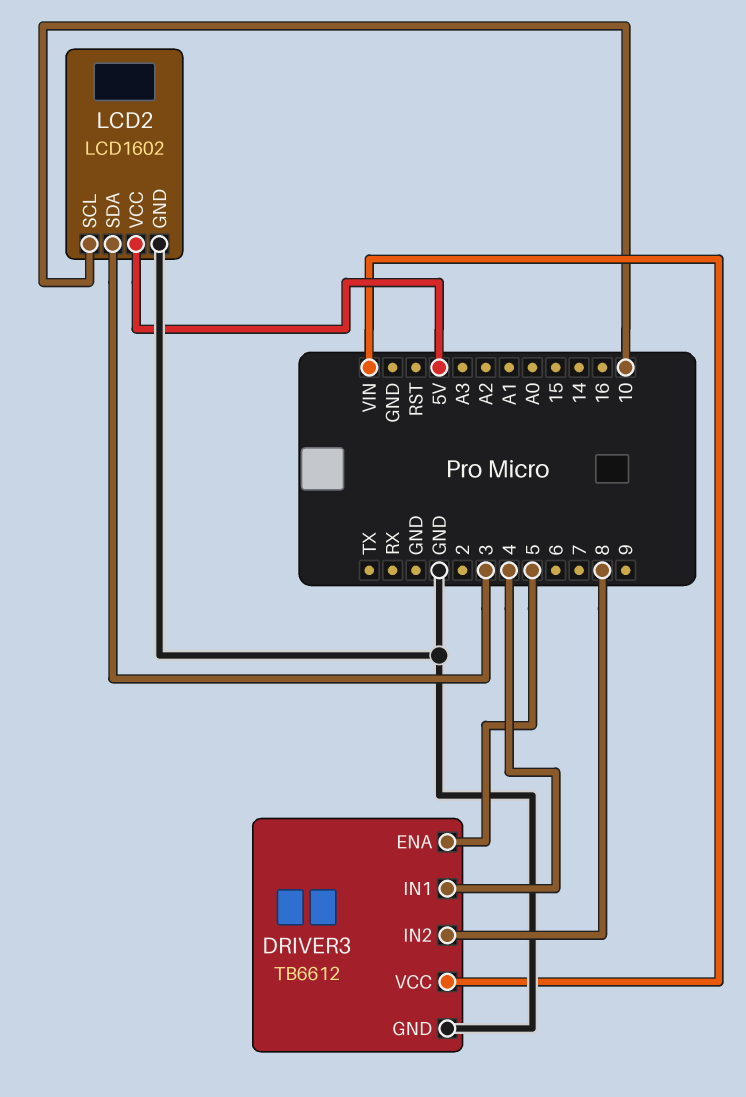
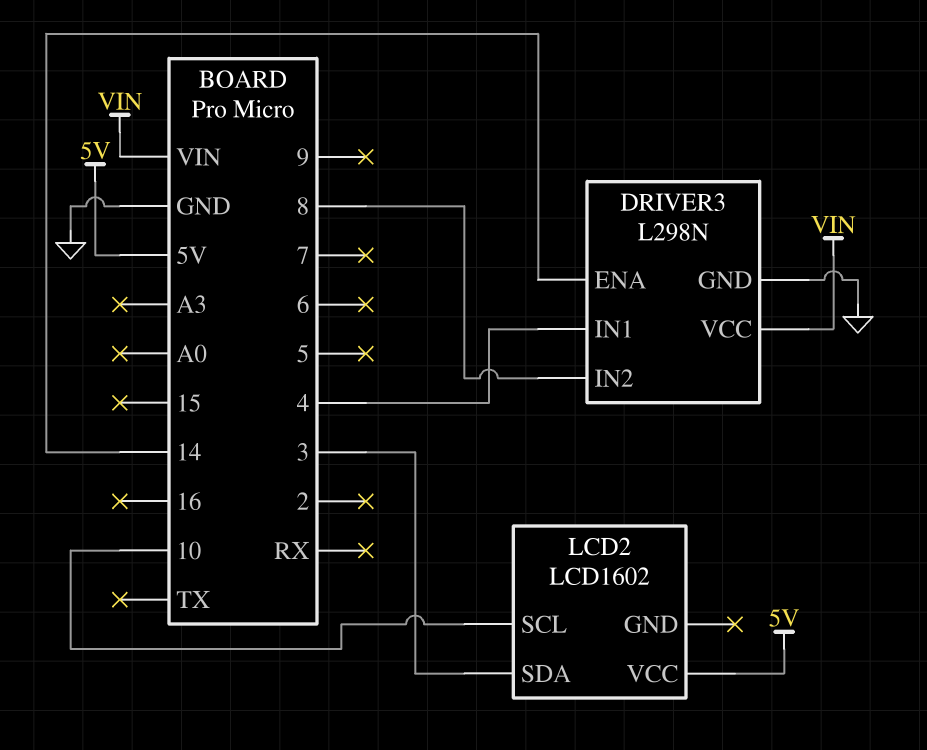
DRIVER3: TB6612 -> L298N
DRIVER3 pin ENA: 5 -> 14
LCD2 pin GND: GND -> none

